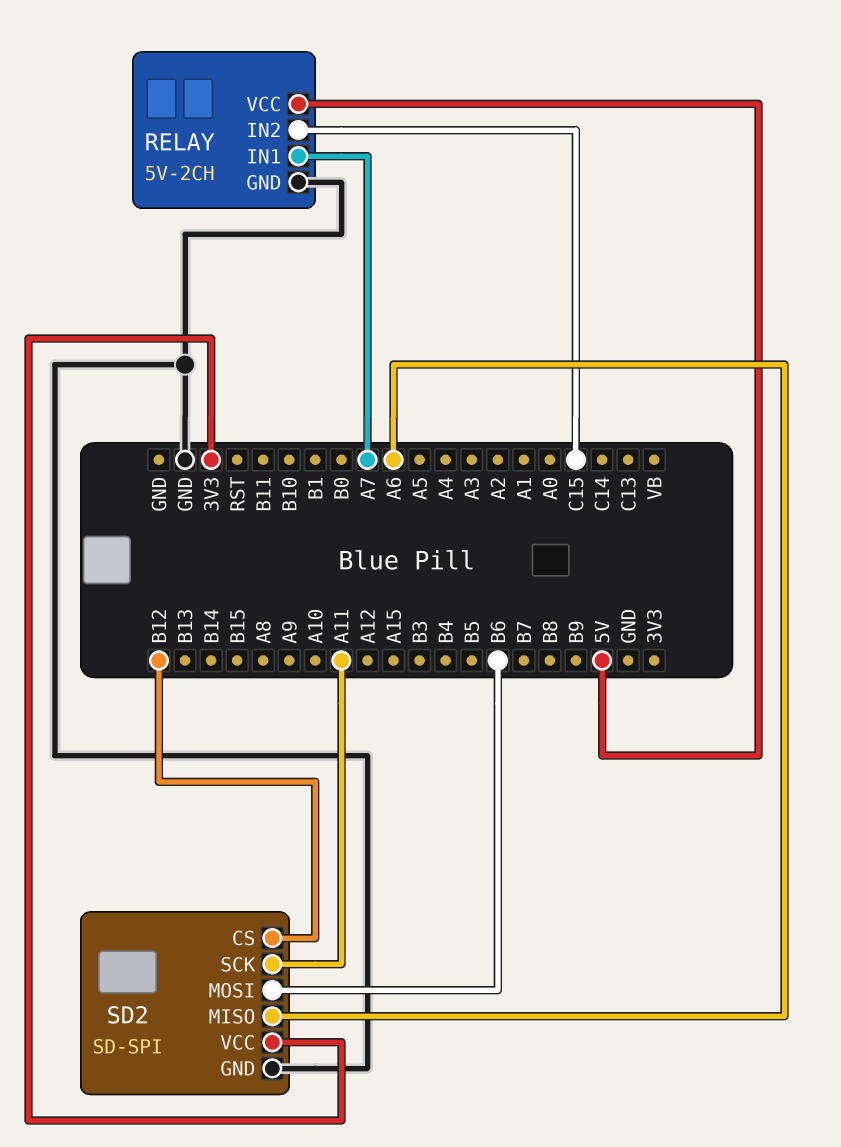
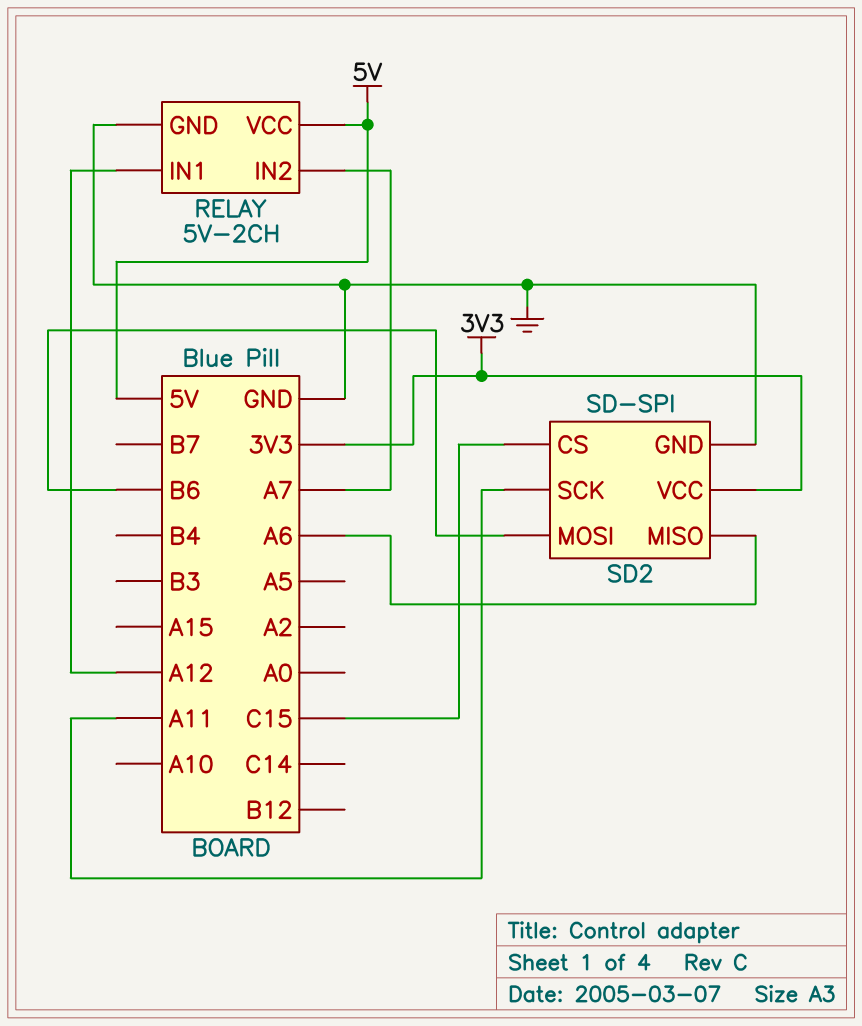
RELAY pin IN1: A7 -> A12
RELAY pin IN2: C15 -> A7
SD2 pin CS: B12 -> C15

